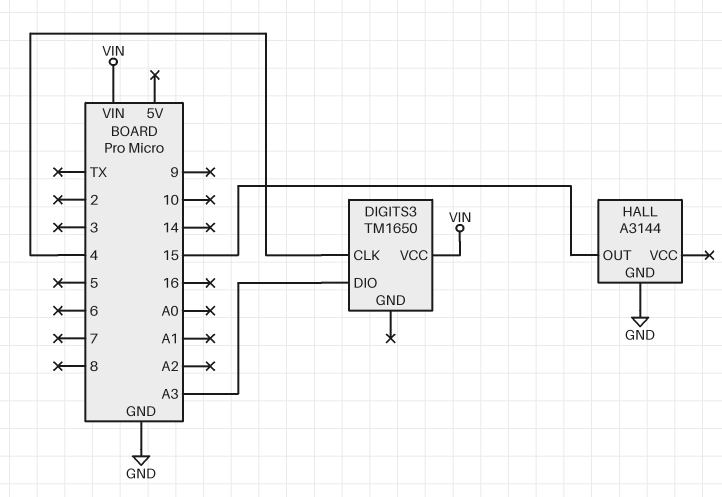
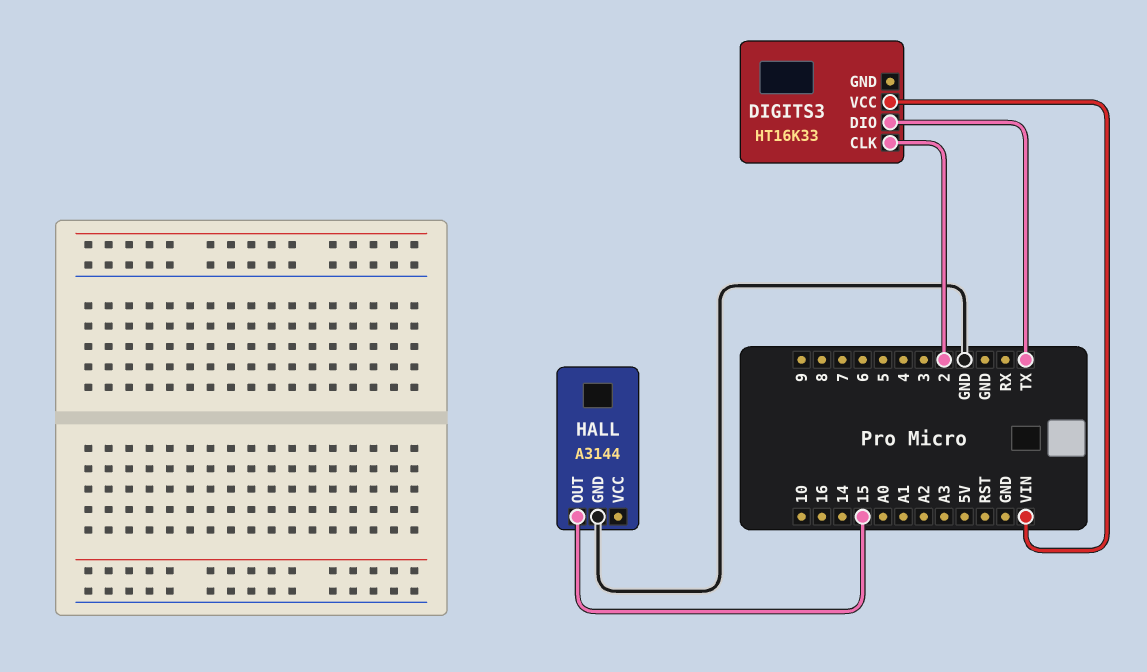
DIGITS3: TM1650 -> HT16K33
DIGITS3 pin CLK: 4 -> 2
DIGITS3 pin DIO: A3 -> TX

